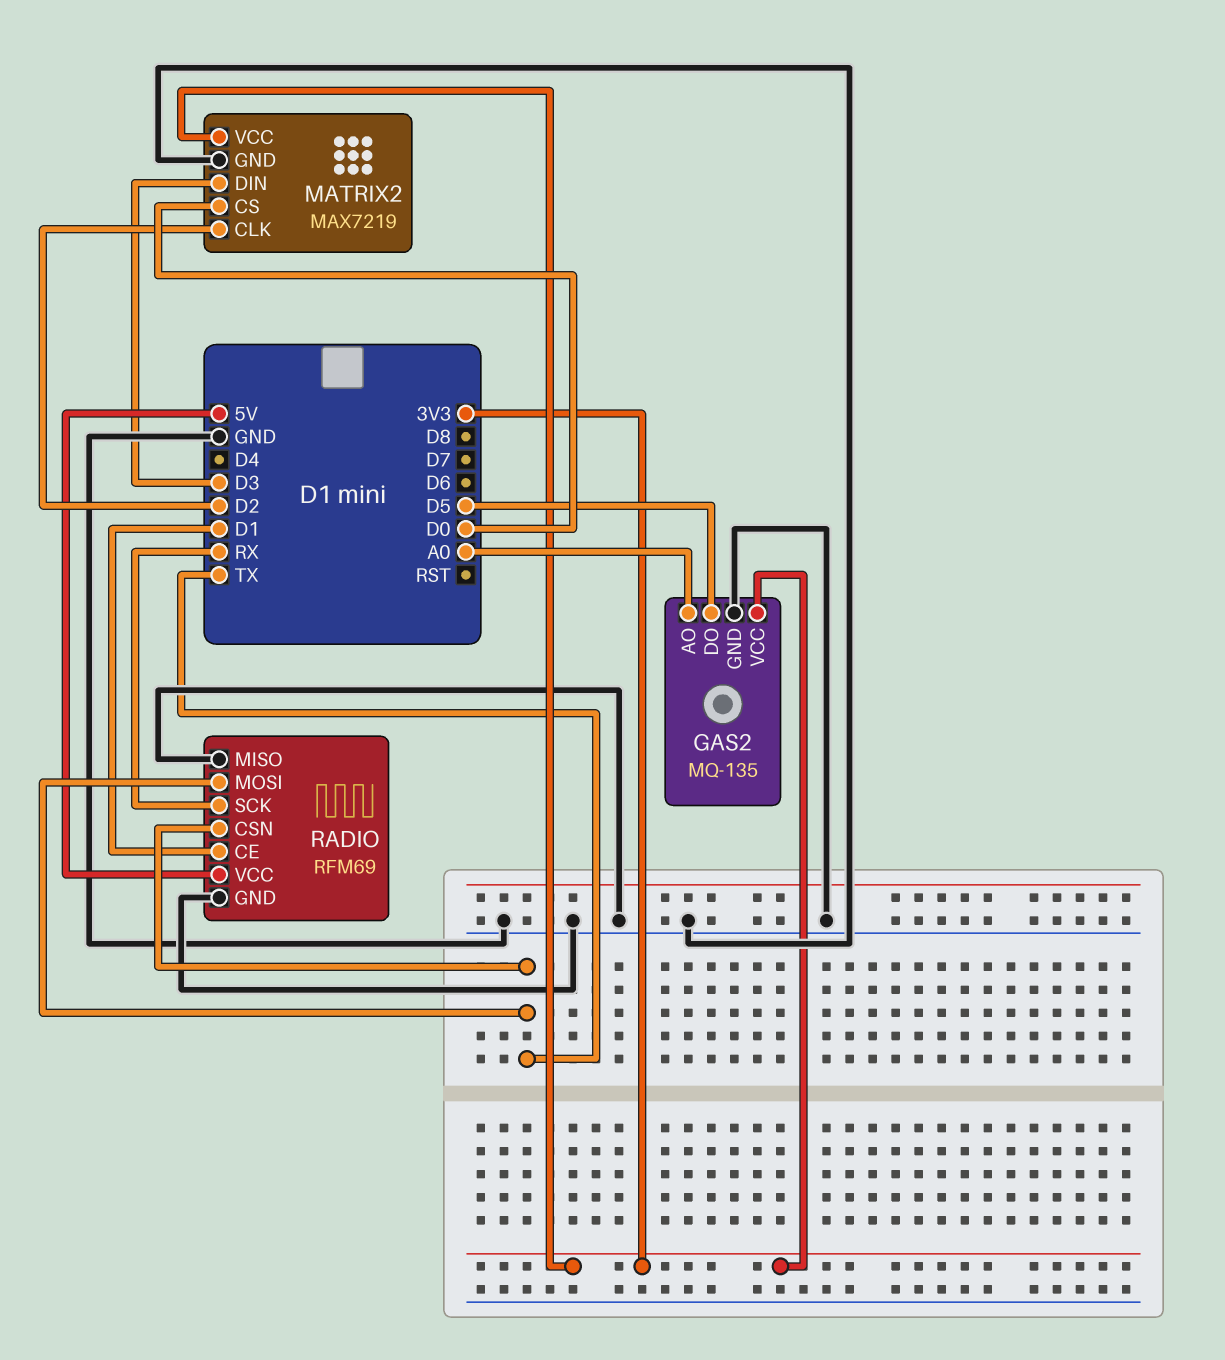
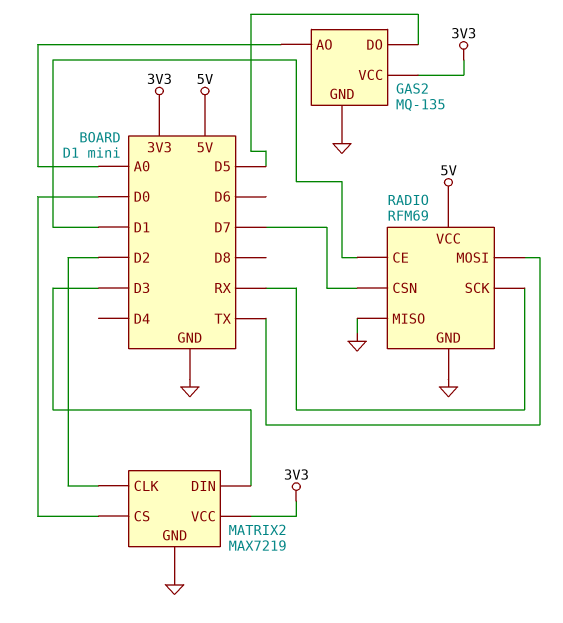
RADIO pin CSN: TX -> D7

